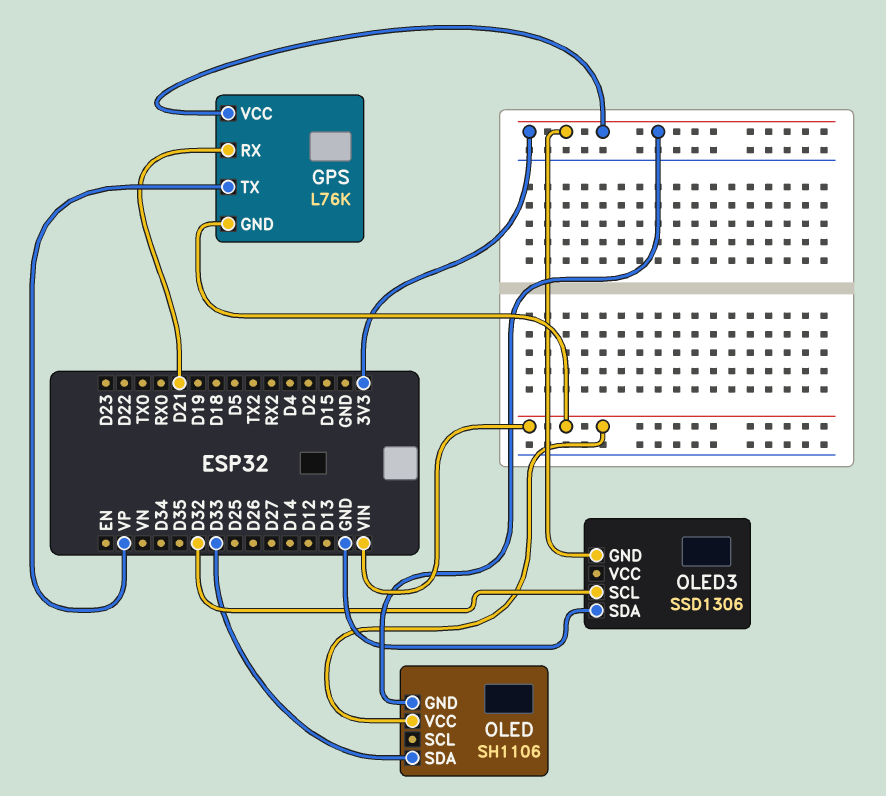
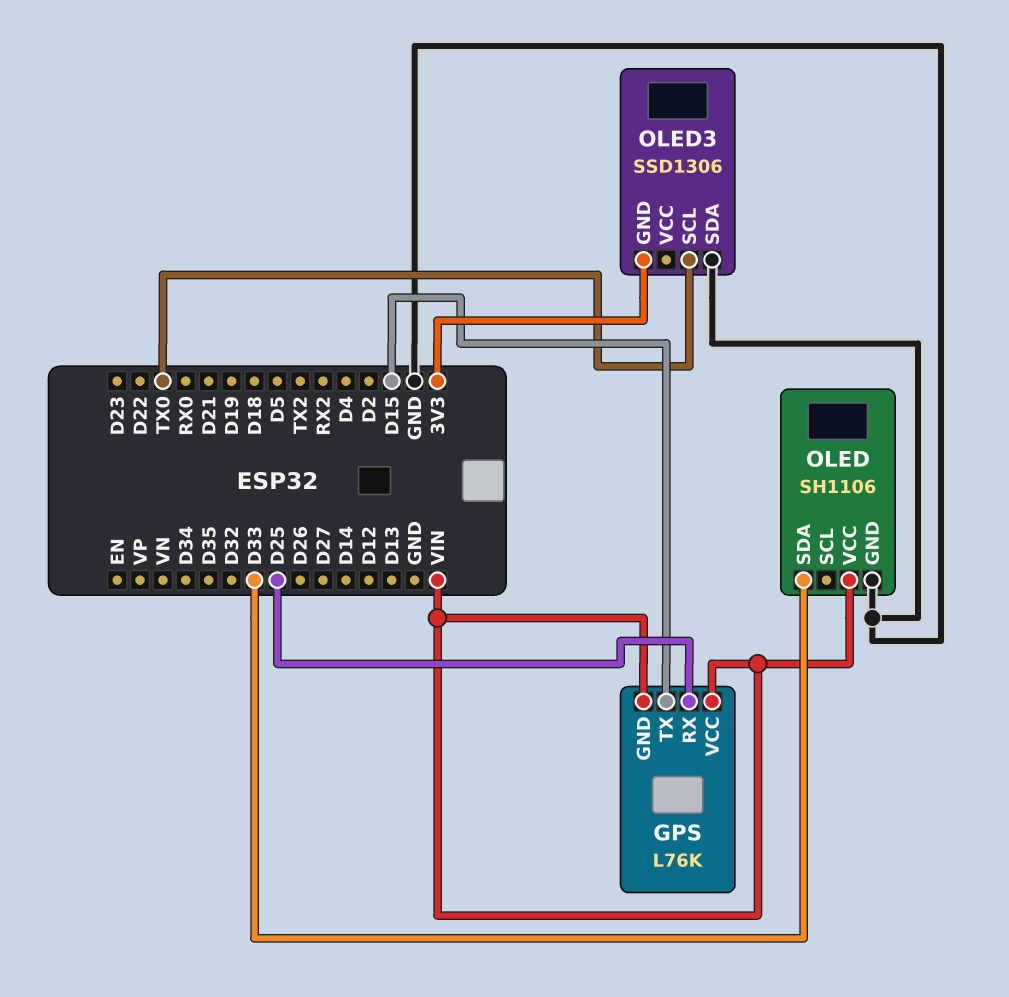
GPS pin RX: D21 -> D25
GPS pin TX: VP -> D15
GPS pin VCC: 3V3 -> VIN
OLED pin GND: 3V3 -> GND
OLED3 pin SCL: D32 -> TX0

